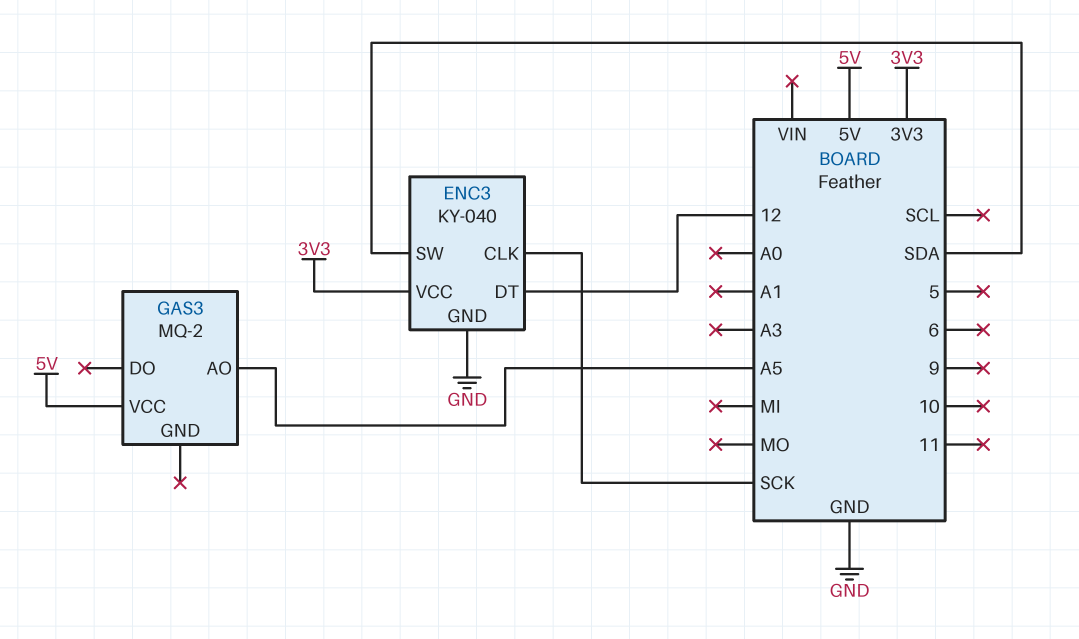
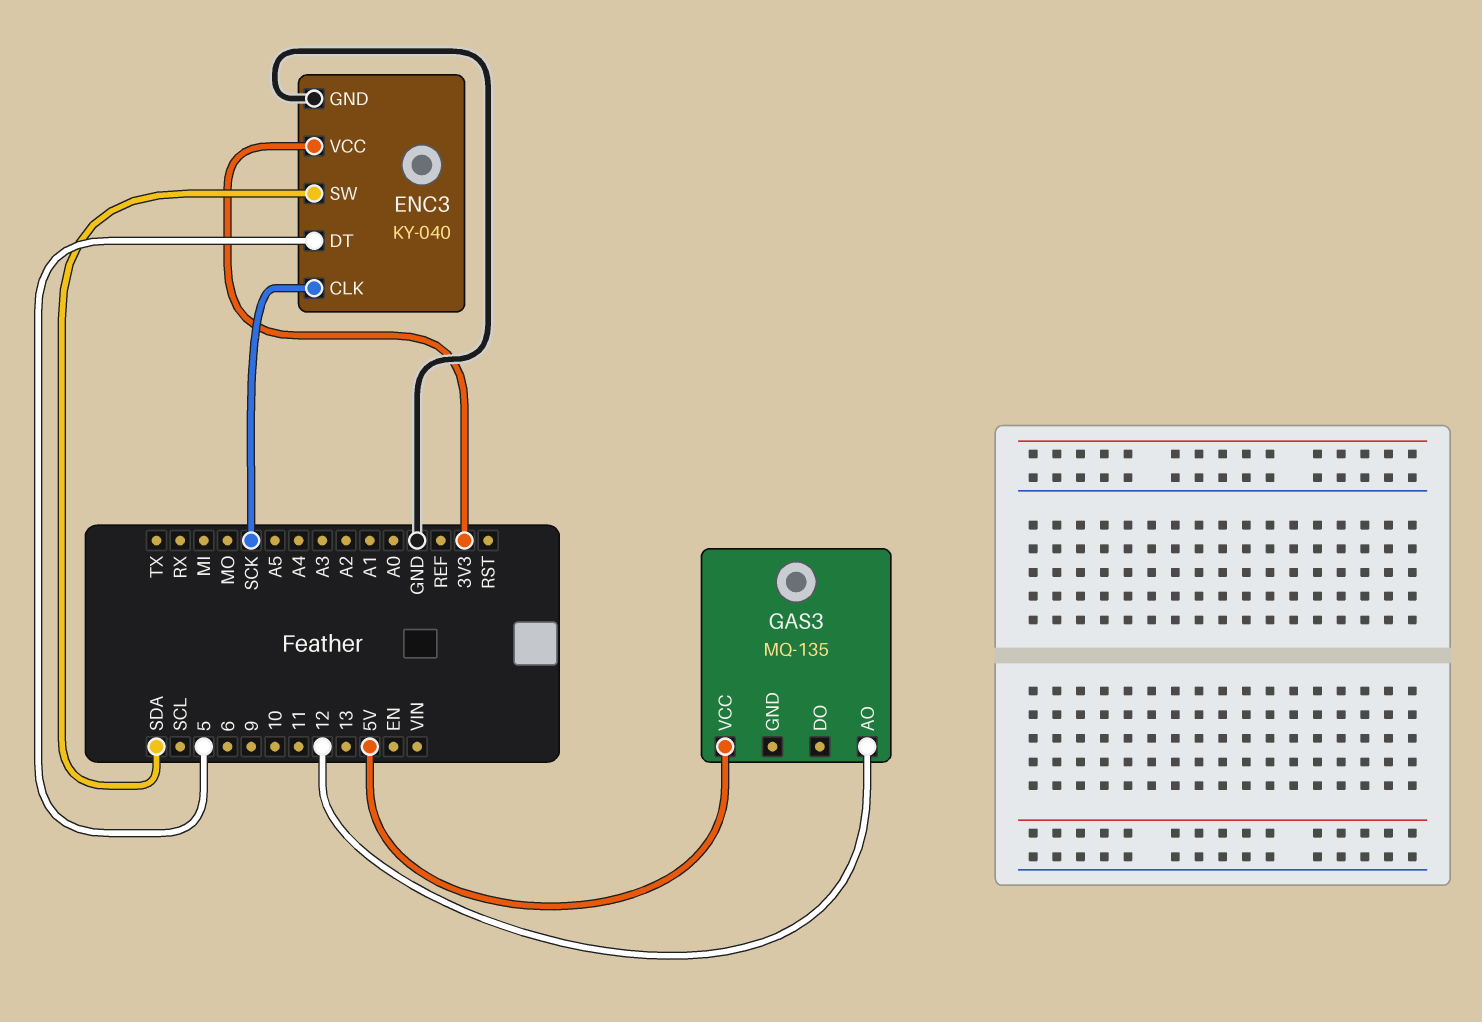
ENC3 pin DT: 12 -> 5
GAS3: MQ-2 -> MQ-135
GAS3 pin AO: A5 -> 12

